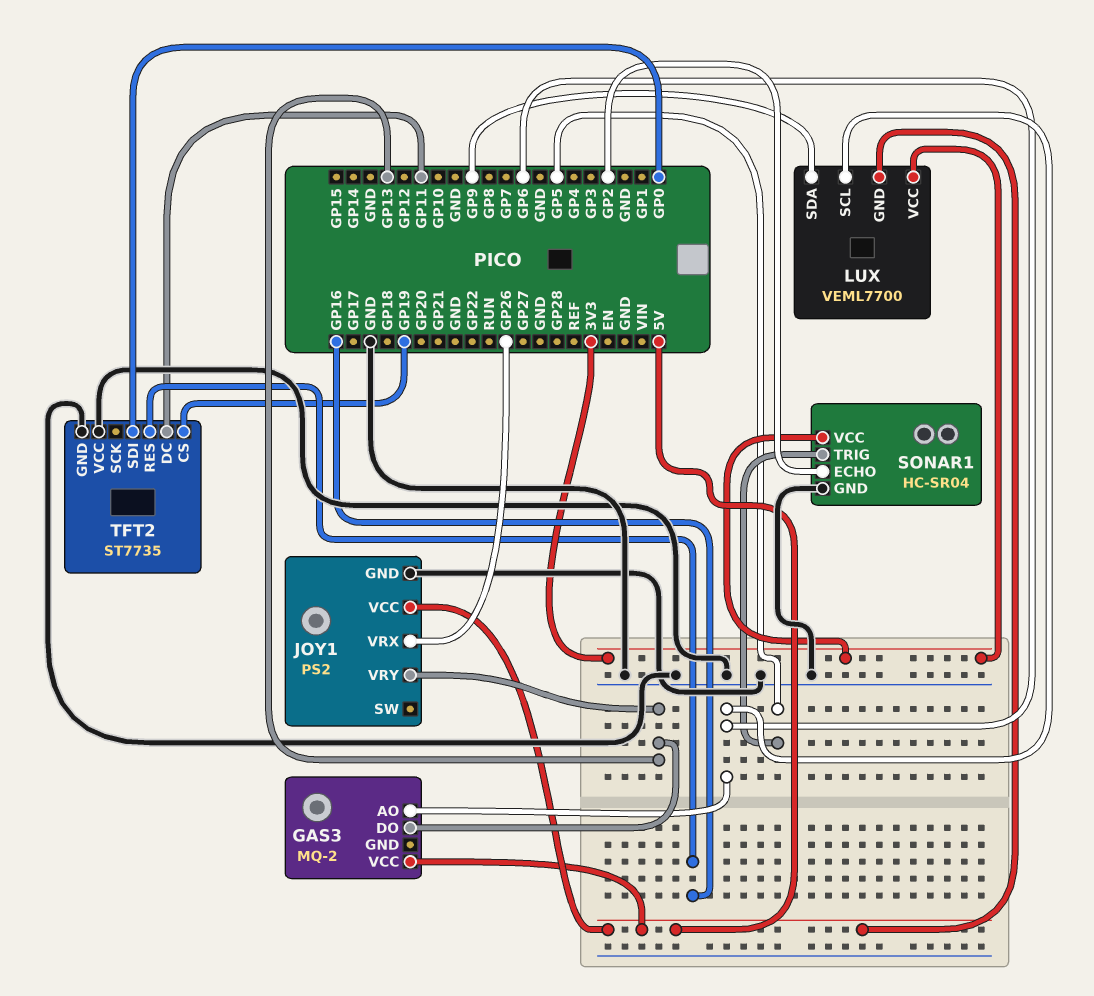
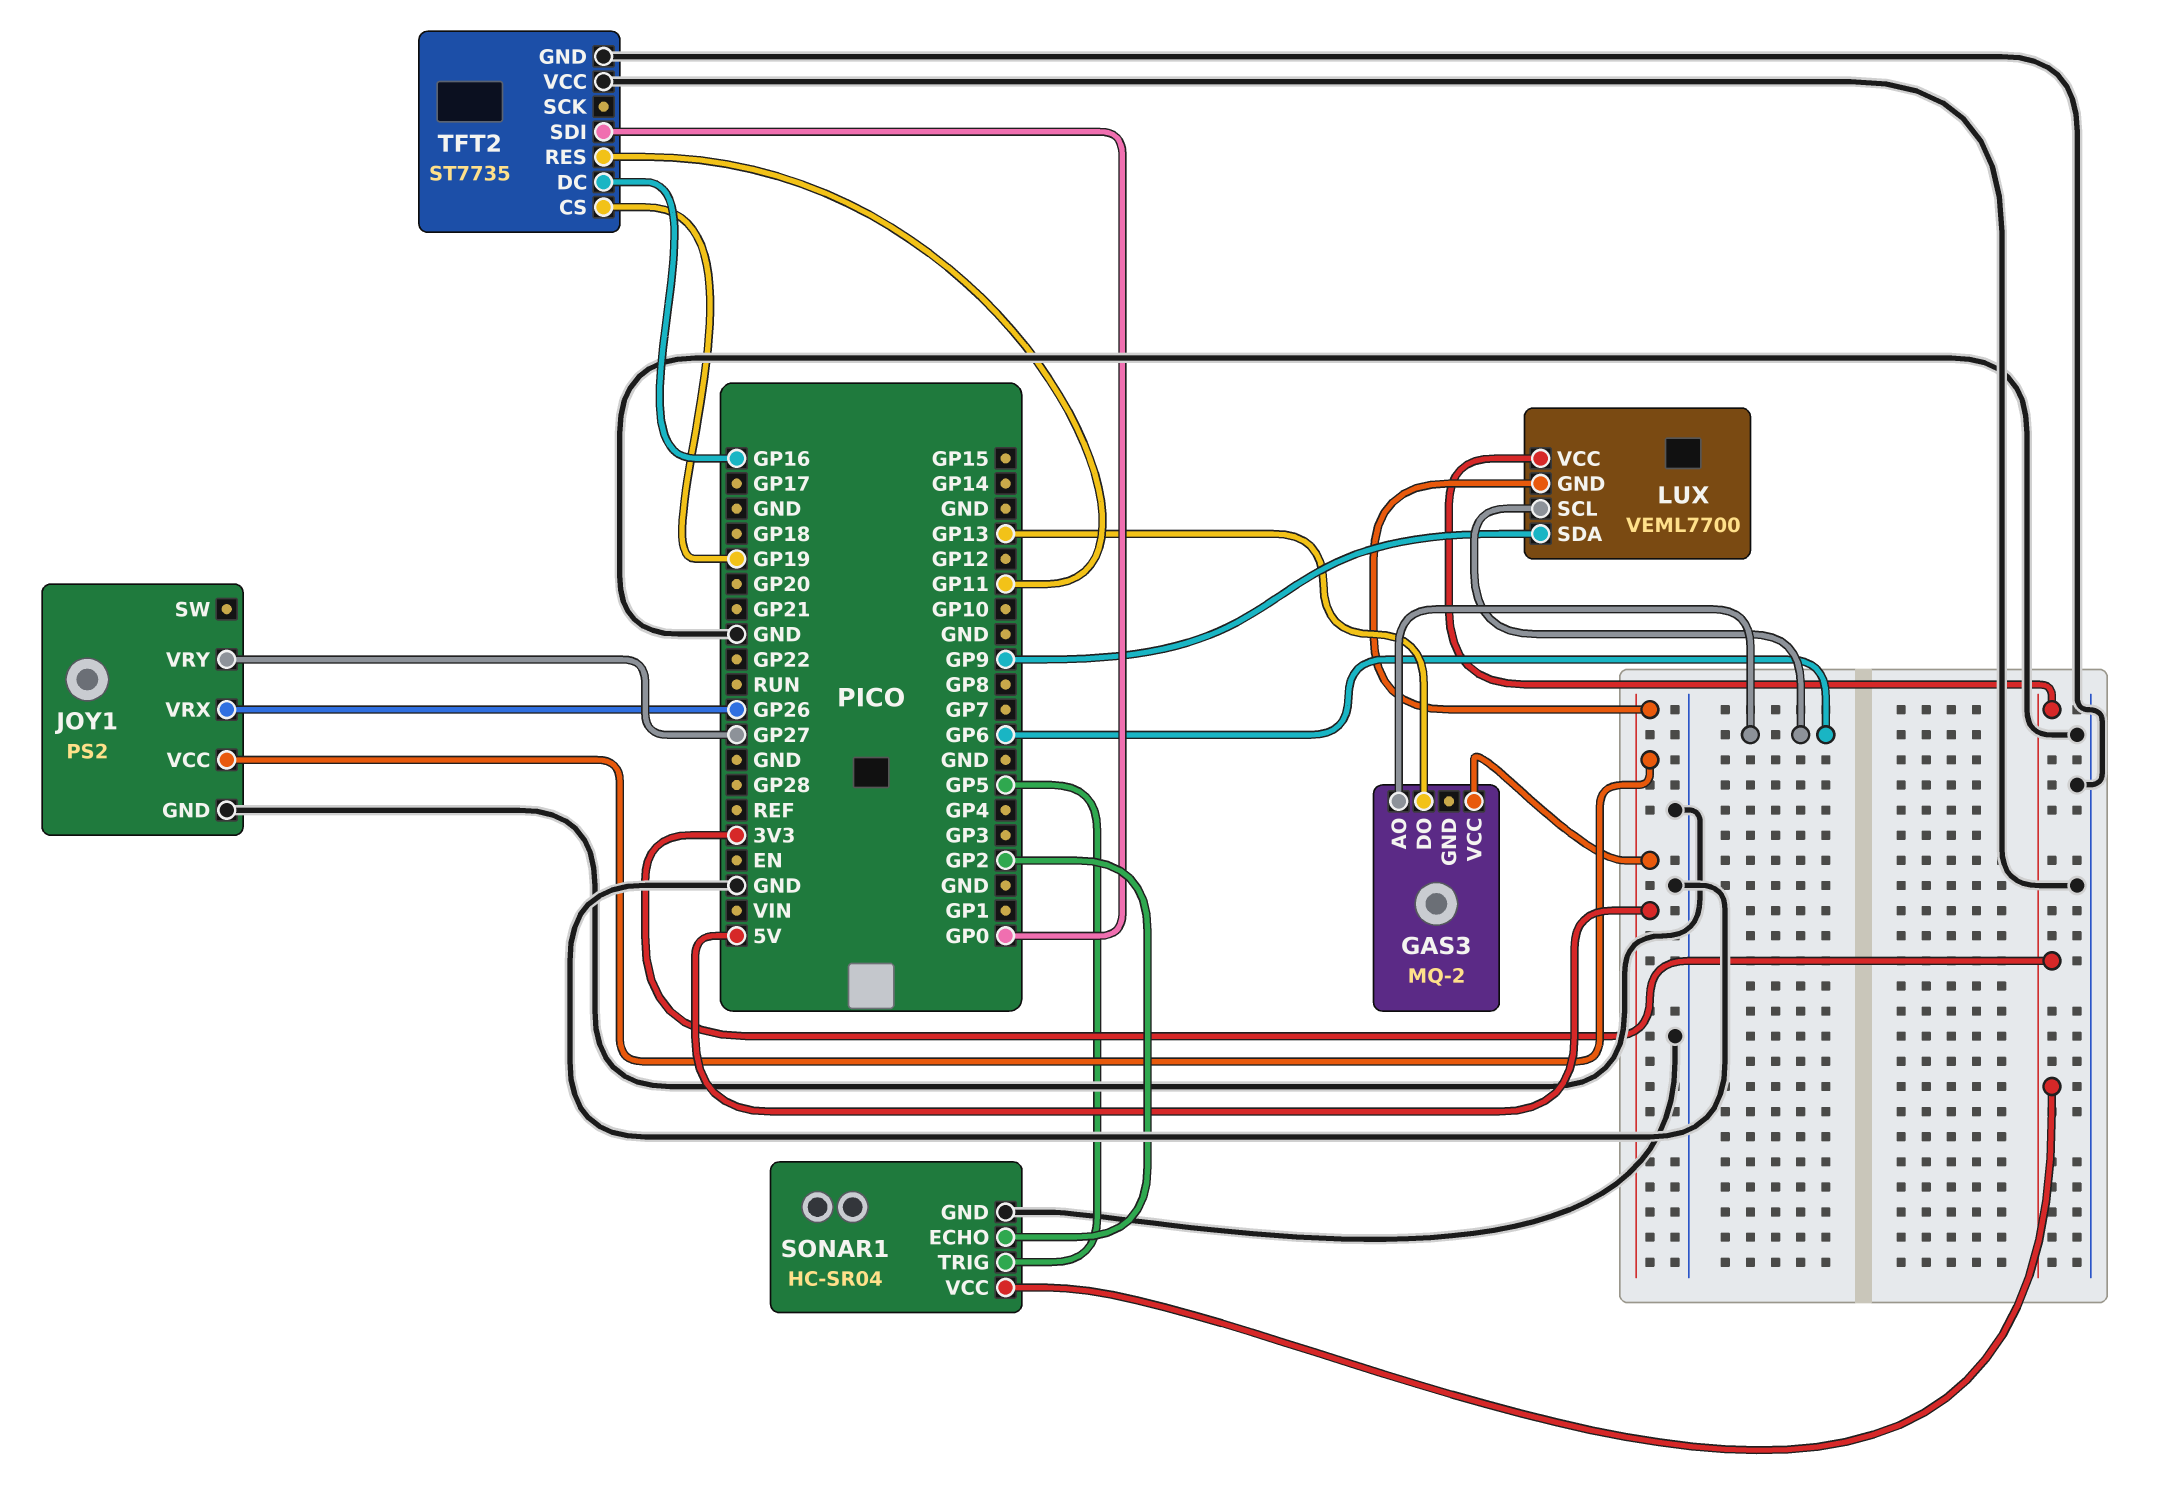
JOY1 pin VRY: GP13 -> GP27
TFT2 pin DC: GP11 -> GP16
TFT2 pin RES: GP16 -> GP11

